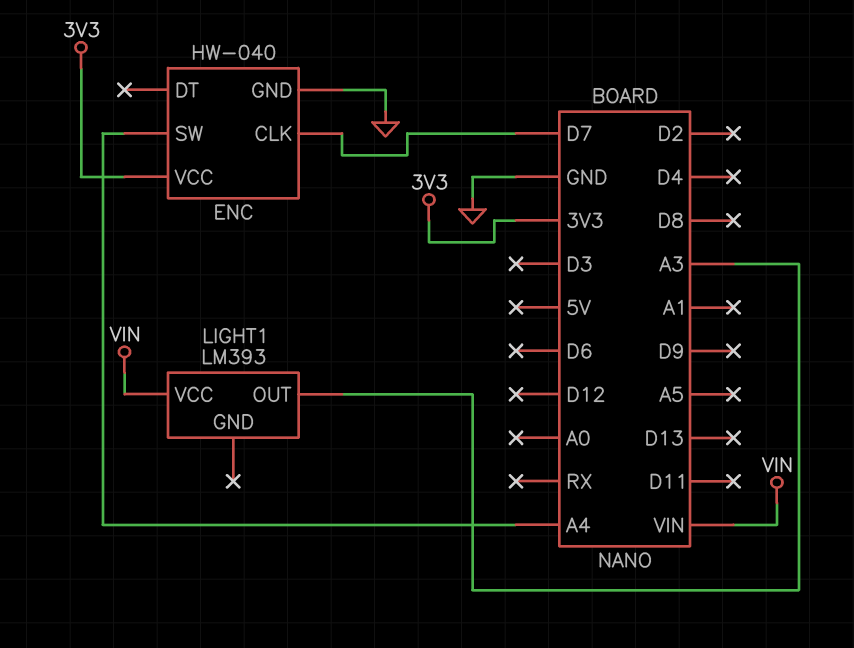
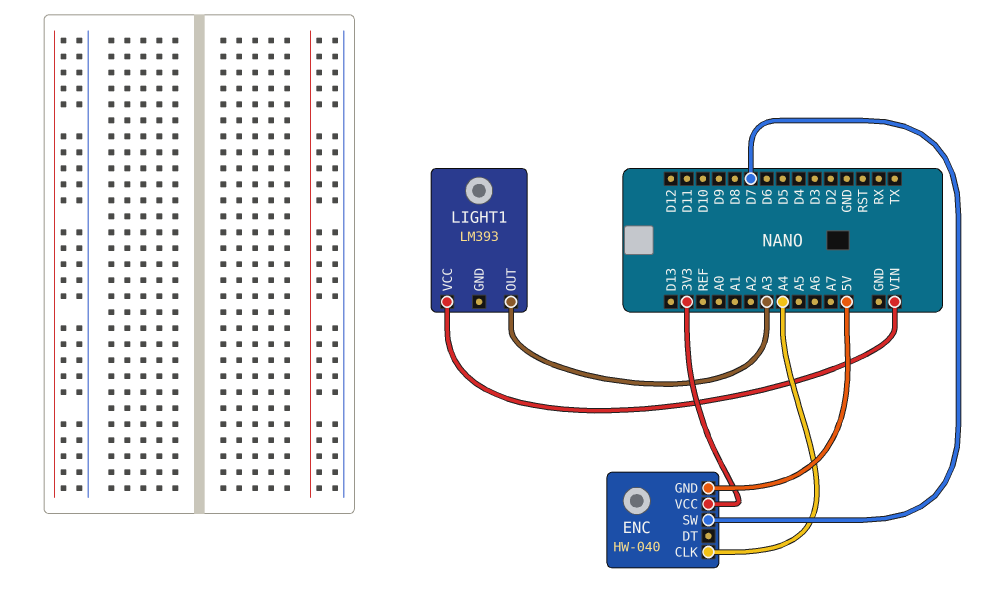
ENC pin CLK: D7 -> A4
ENC pin GND: GND -> 5V
ENC pin SW: A4 -> D7

